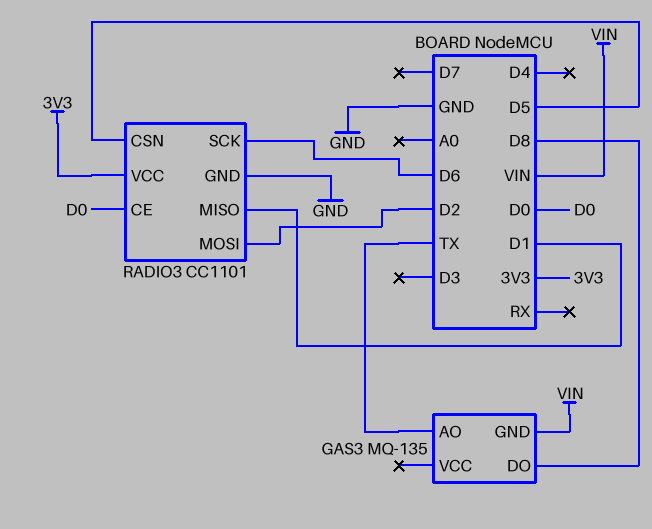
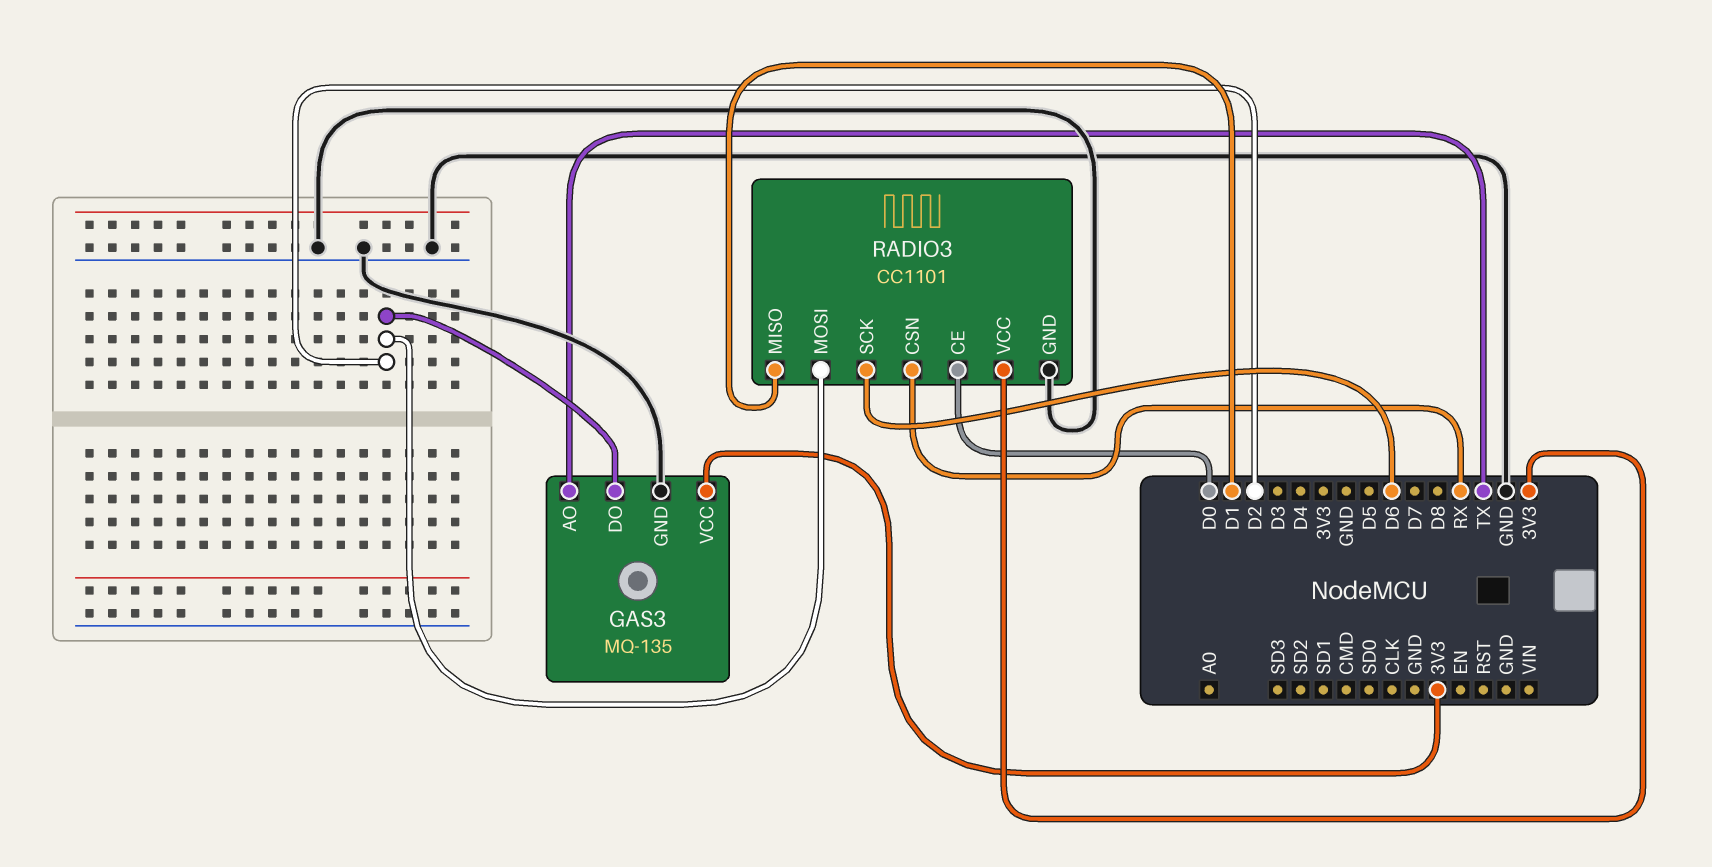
GAS3 pin DO: D8 -> D2
GAS3 pin GND: VIN -> GND
GAS3 pin VCC: none -> 3V3
RADIO3 pin CSN: D5 -> RX

